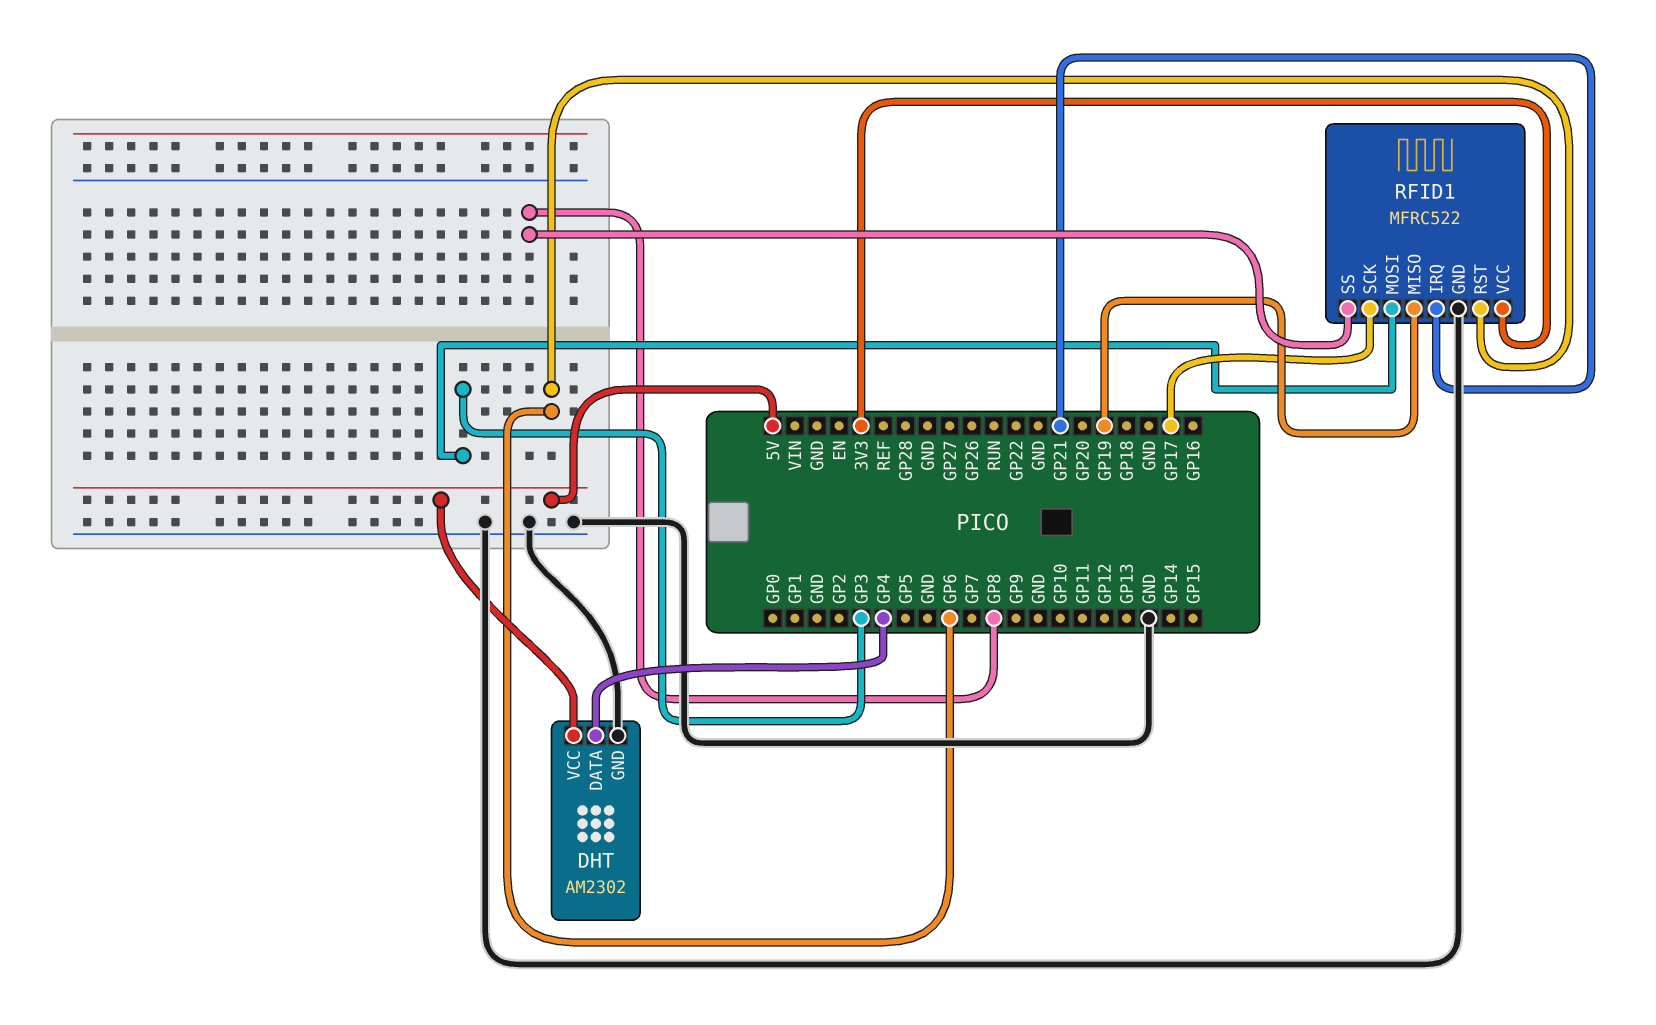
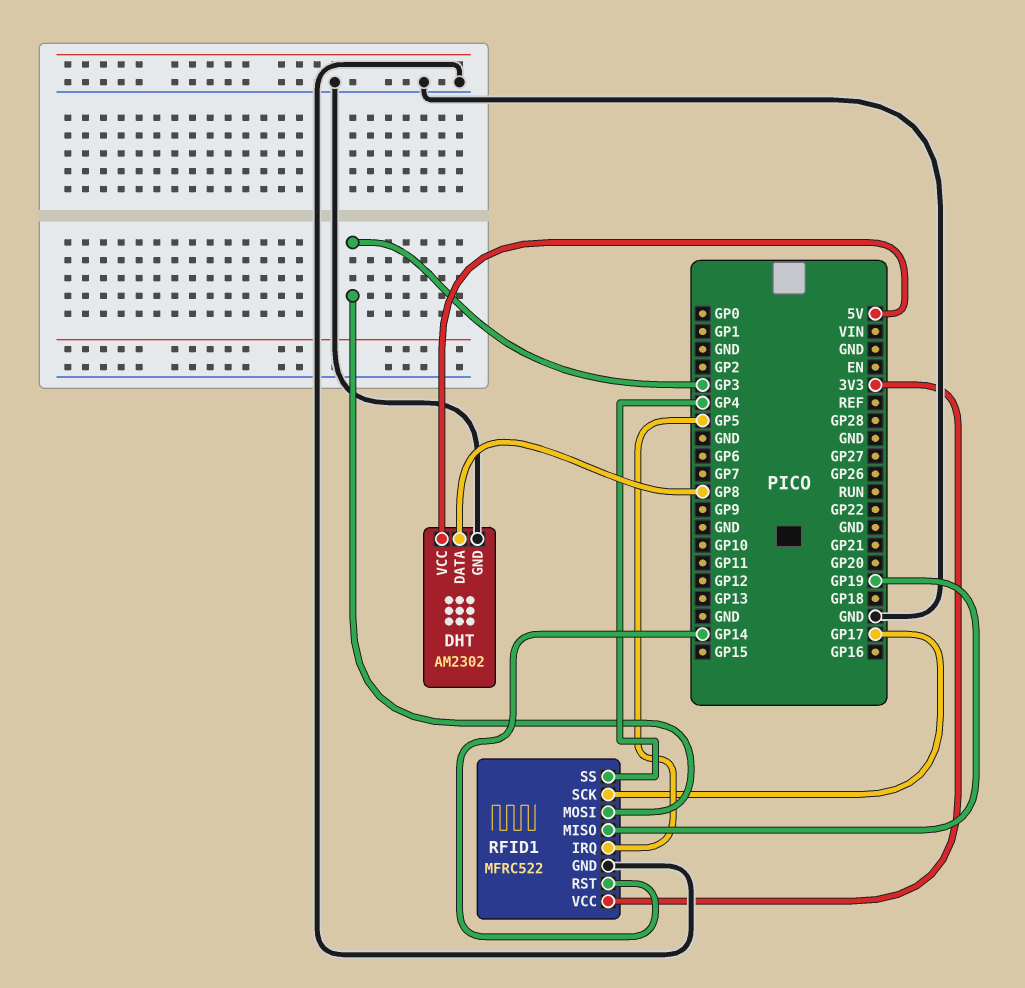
DHT pin DATA: GP4 -> GP8
RFID1 pin IRQ: GP21 -> GP5
RFID1 pin RST: GP6 -> GP14
RFID1 pin SS: GP8 -> GP4

